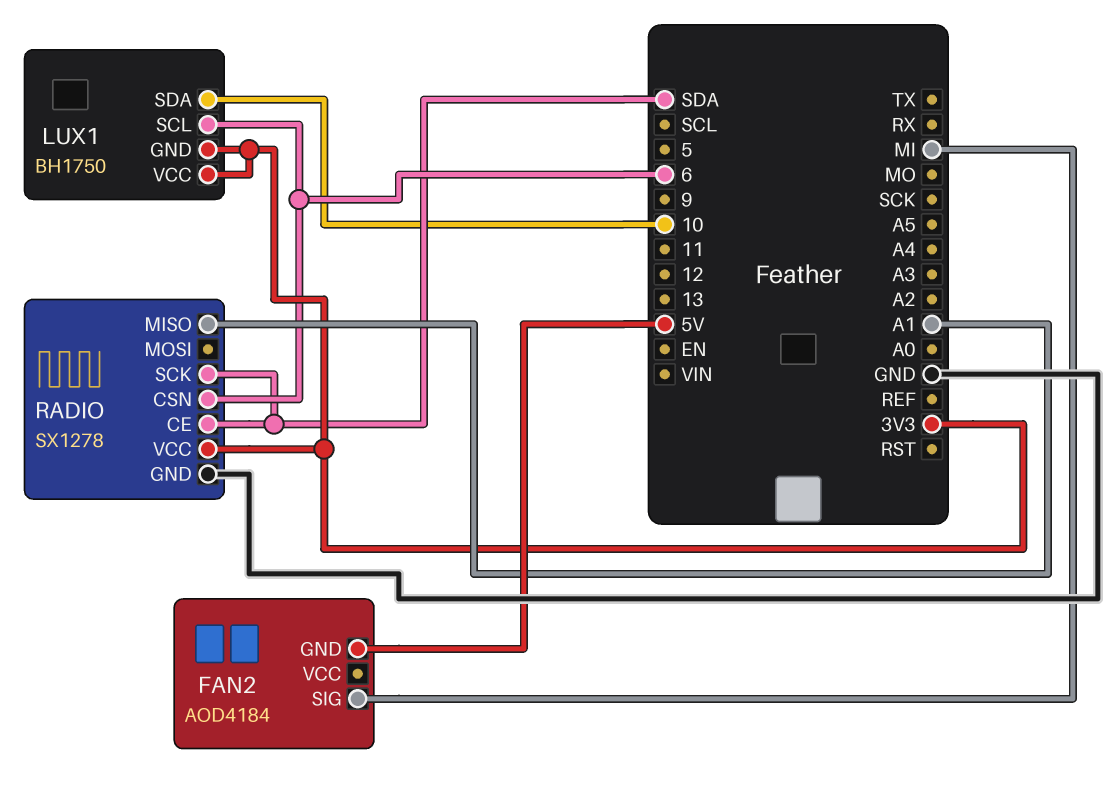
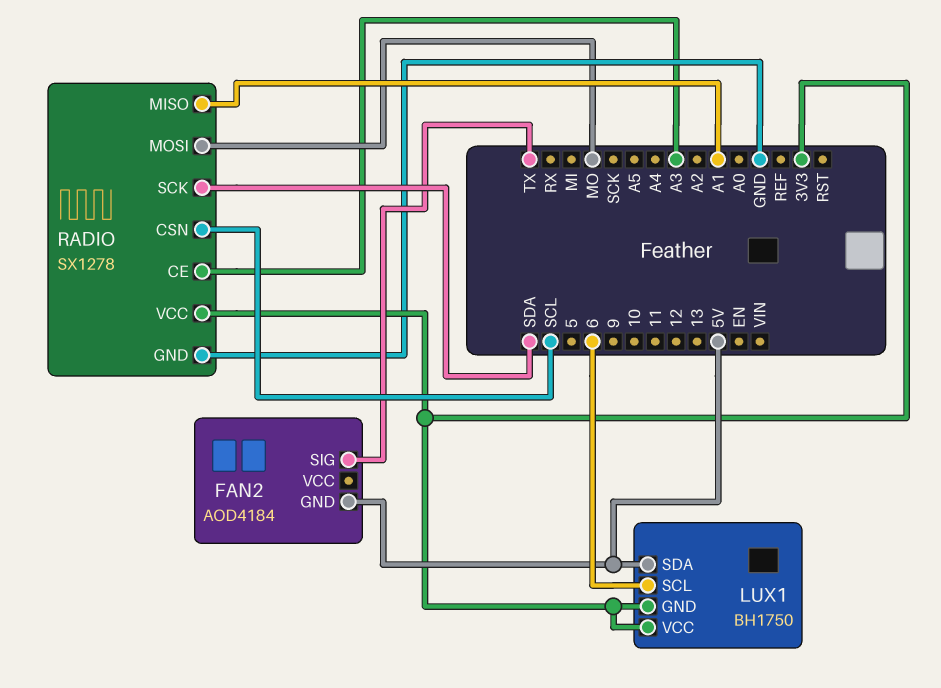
FAN2 pin SIG: MI -> TX
LUX1 pin SDA: 10 -> 5V
RADIO pin CE: SDA -> A3
RADIO pin CSN: 6 -> SCL
RADIO pin MOSI: none -> MO

